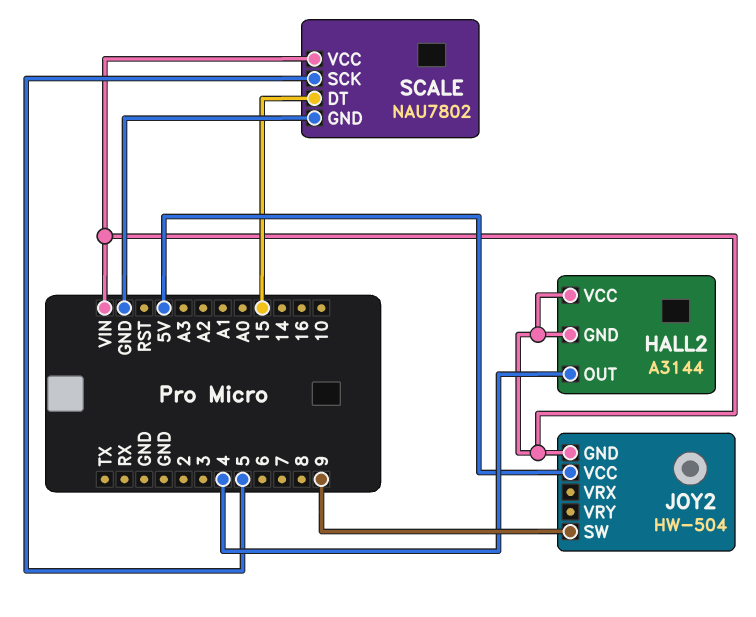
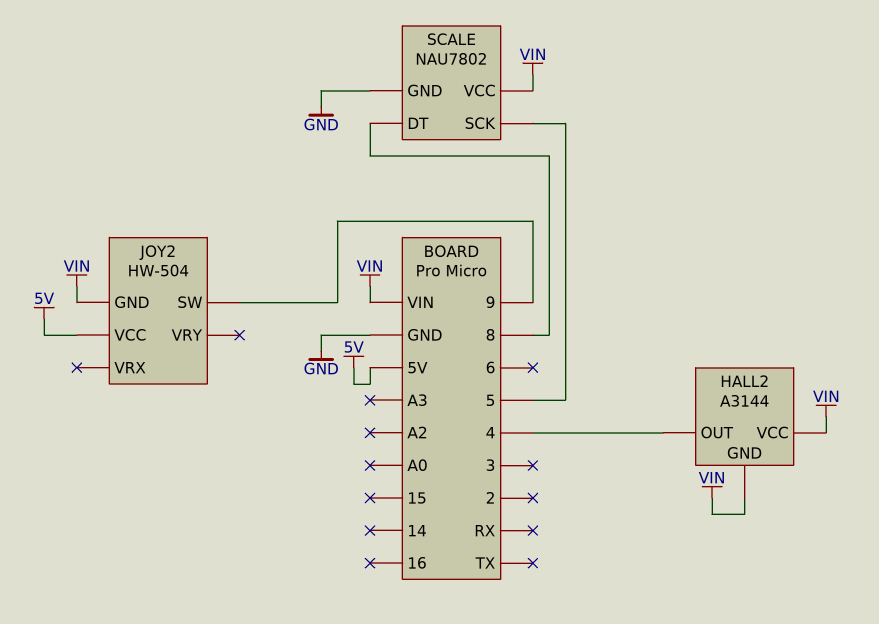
SCALE pin DT: 15 -> 8

